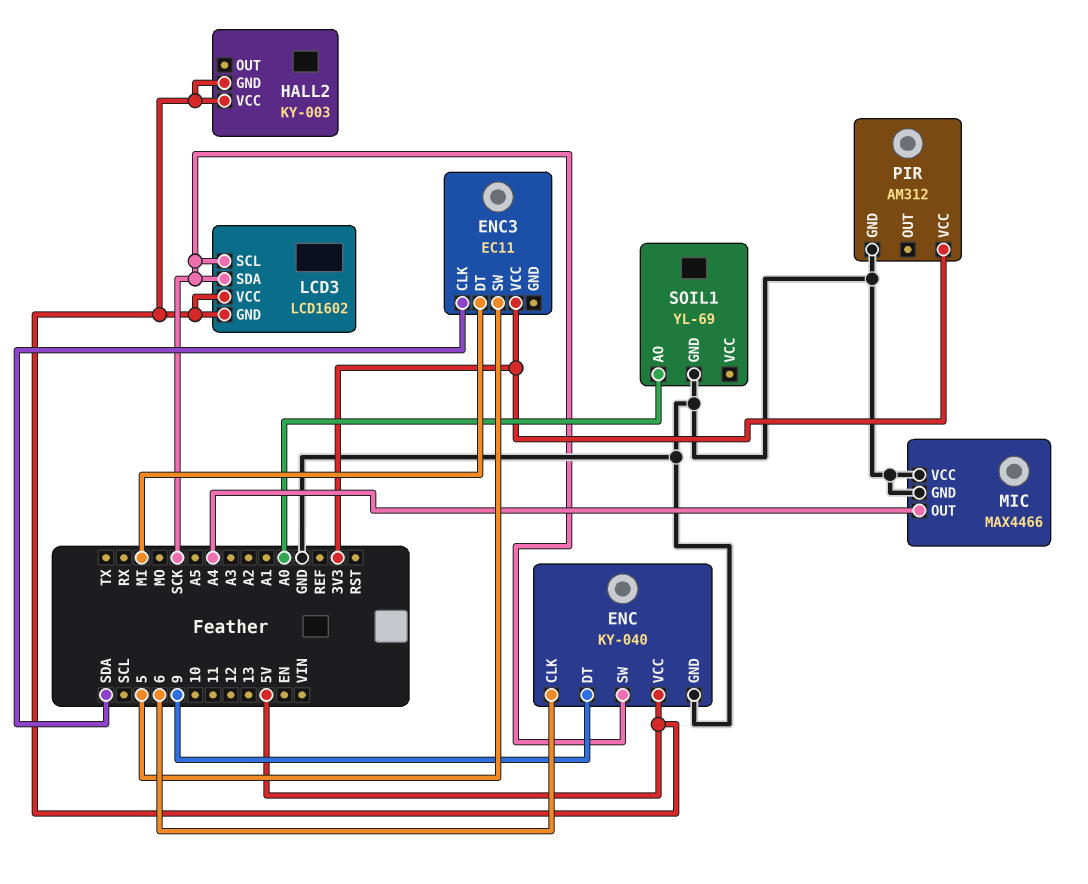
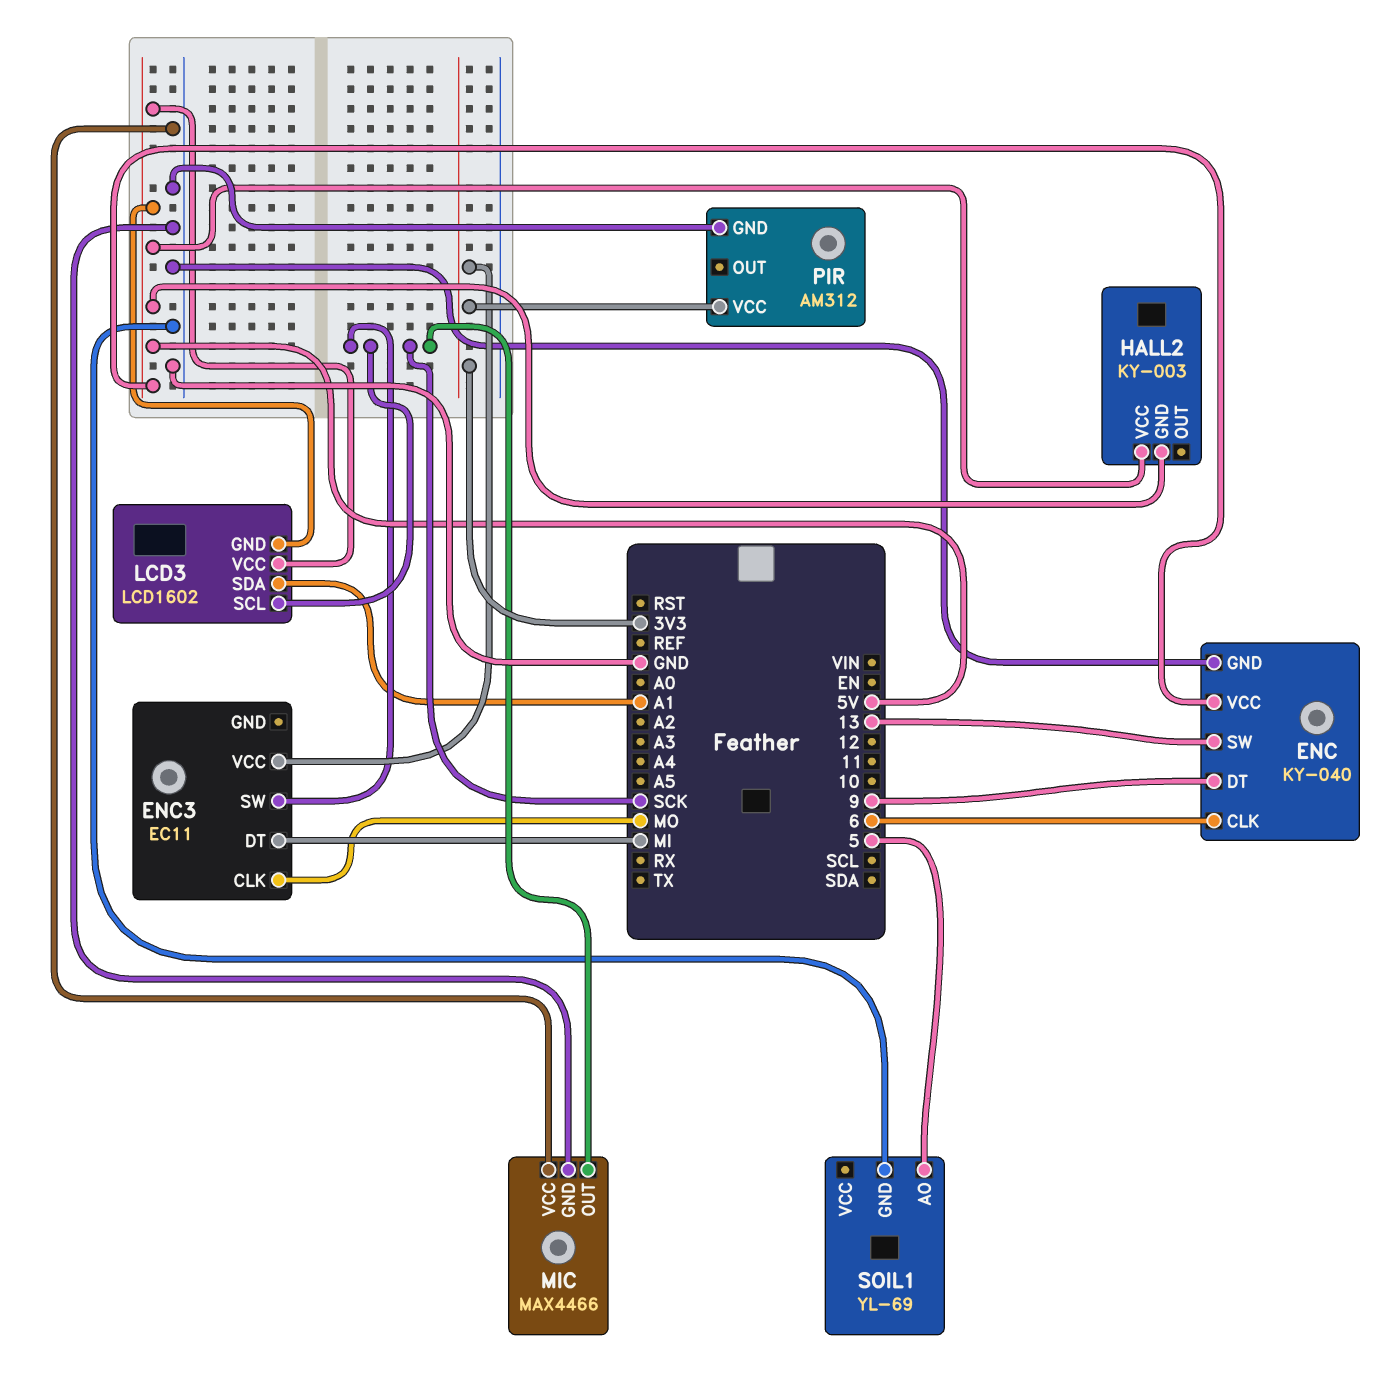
ENC pin SW: SCK -> 13
ENC3 pin CLK: SDA -> MO
ENC3 pin SW: 5 -> SCK
LCD3 pin SDA: SCK -> A1
MIC pin OUT: A4 -> SCK
SOIL1 pin AO: A0 -> 5

